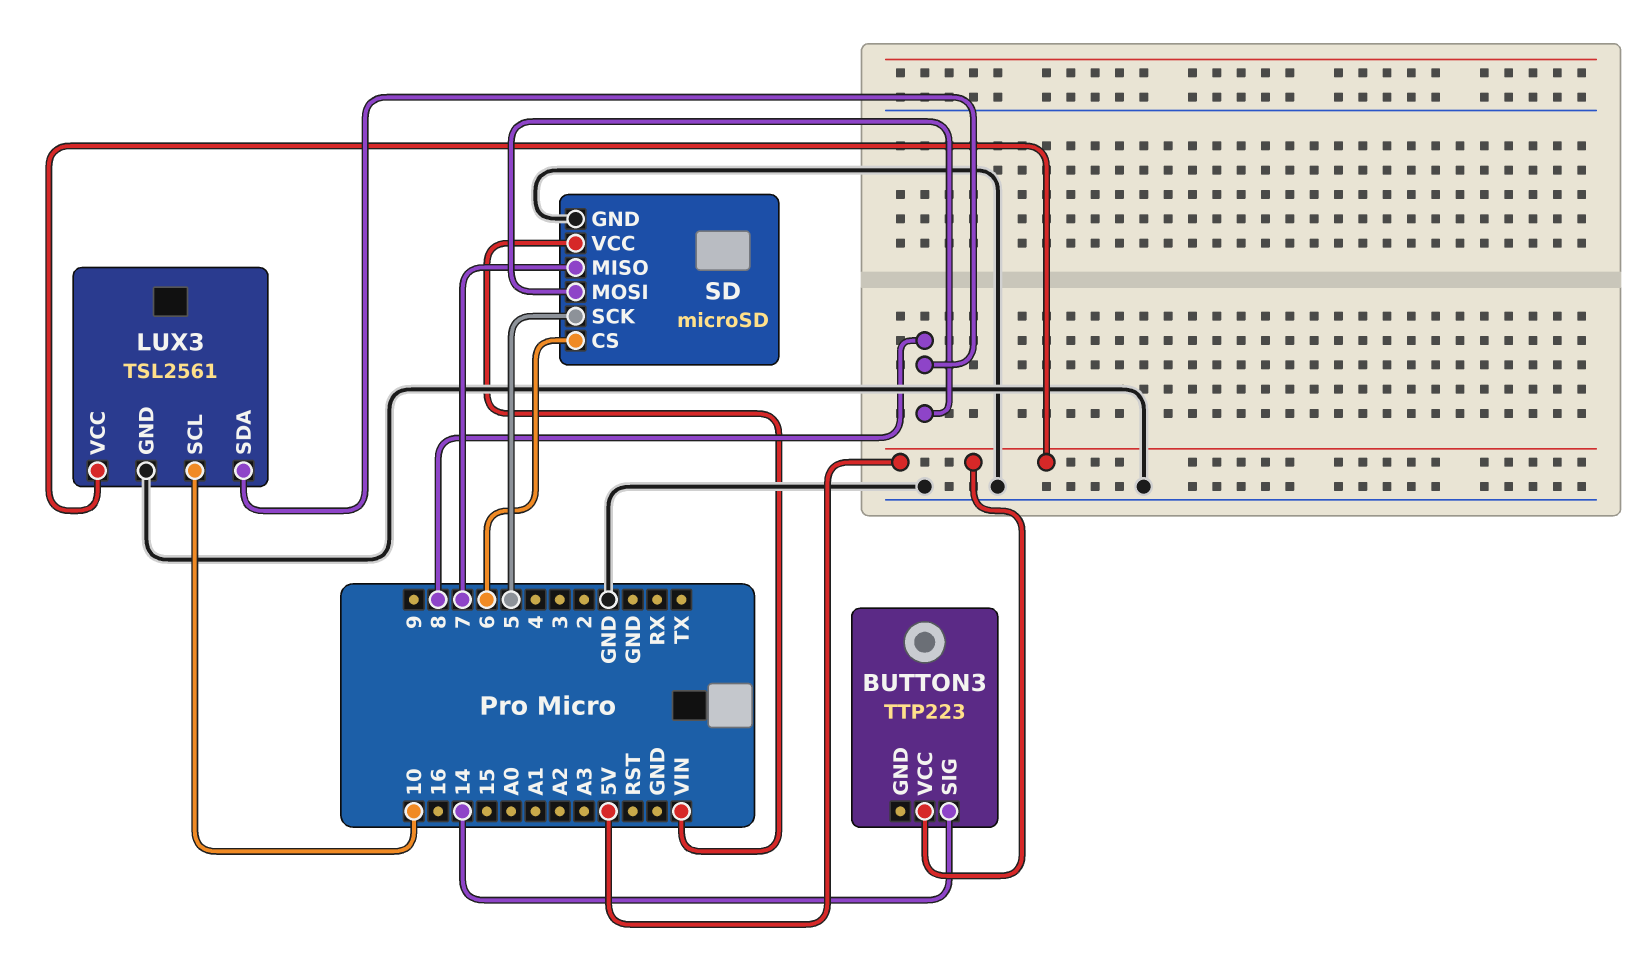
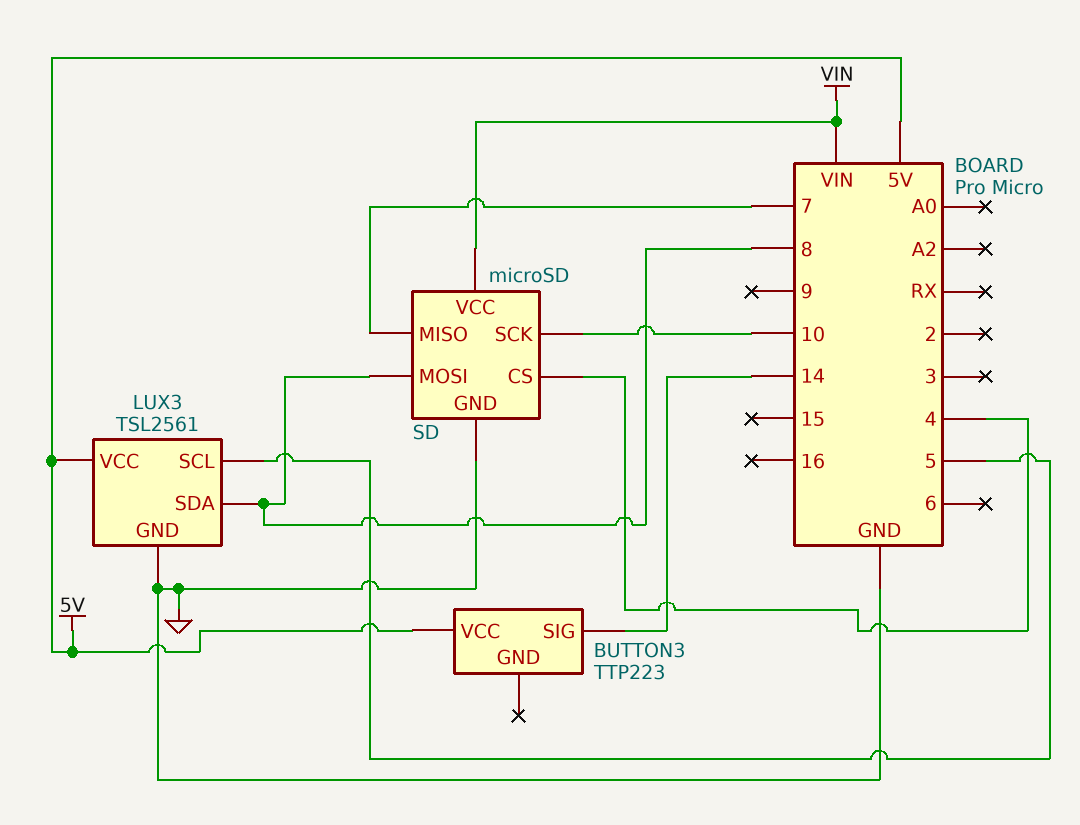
LUX3 pin SCL: 10 -> 5
SD pin CS: 6 -> 4
SD pin SCK: 5 -> 10

